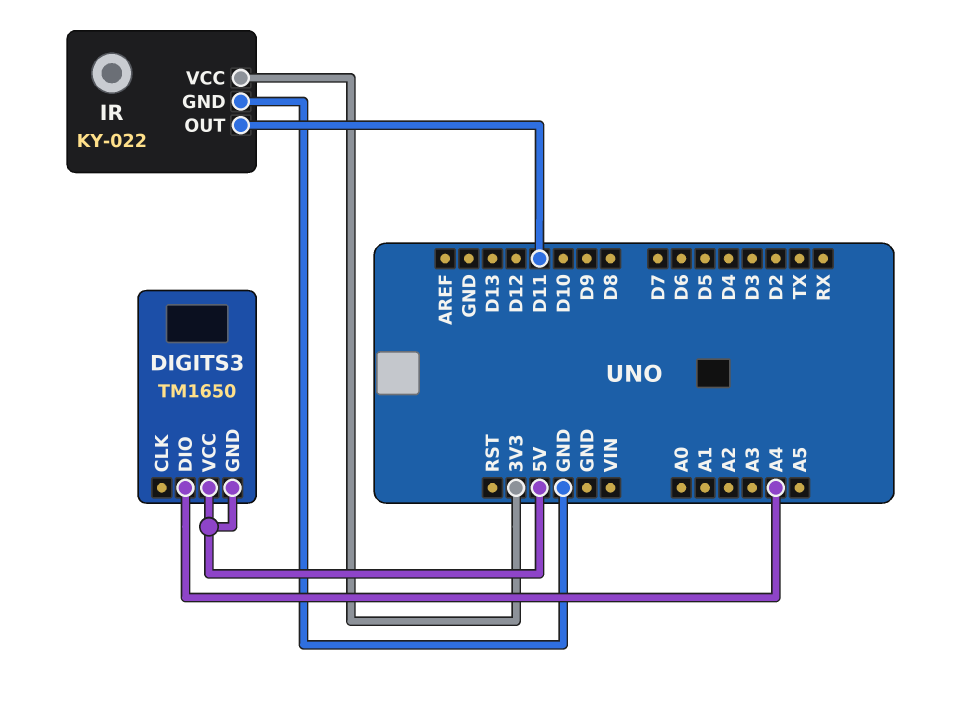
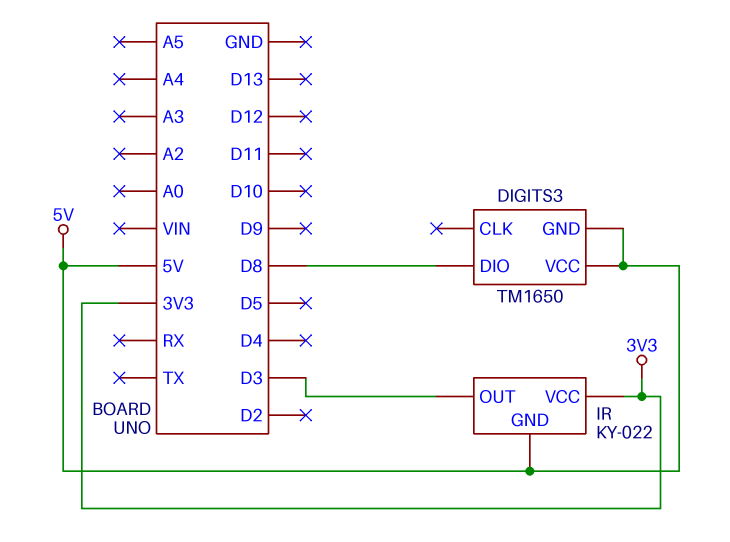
DIGITS3 pin DIO: A4 -> D8
IR pin GND: GND -> 5V
IR pin OUT: D11 -> D3

